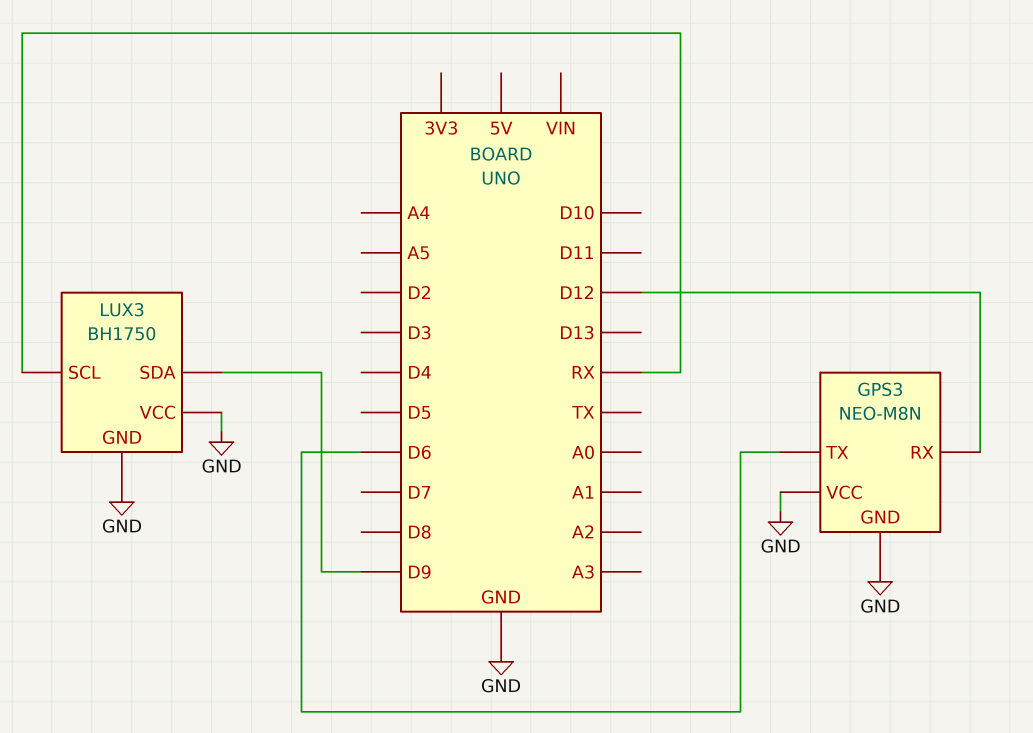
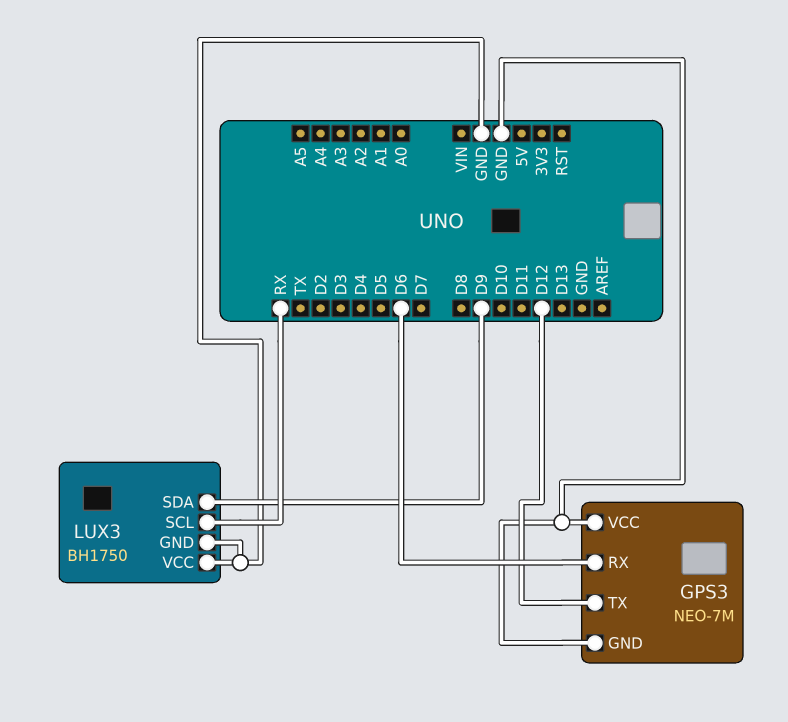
GPS3: NEO-M8N -> NEO-7M
GPS3 pin RX: D12 -> D6
GPS3 pin TX: D6 -> D12

